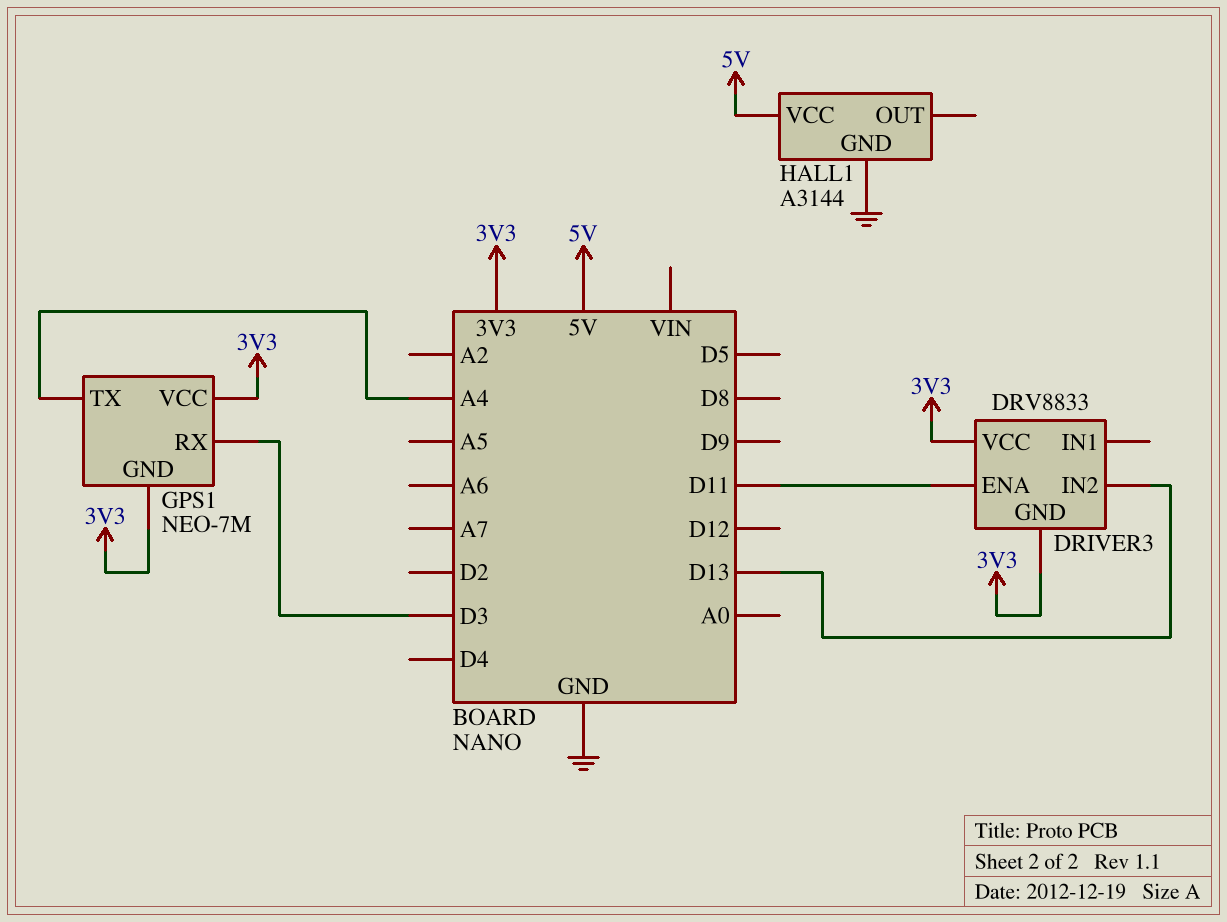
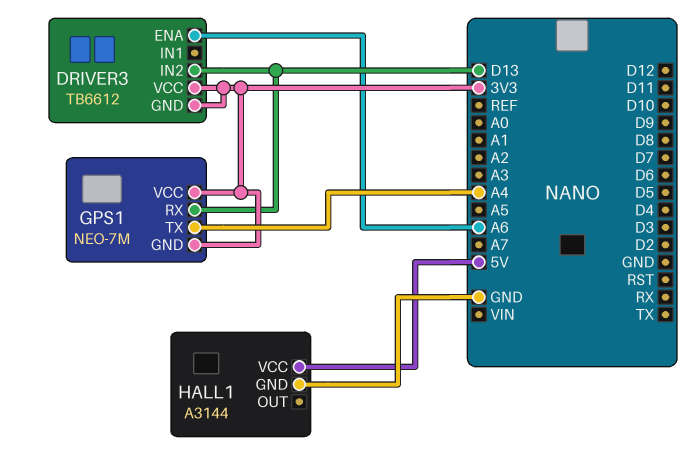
DRIVER3: DRV8833 -> TB6612
DRIVER3 pin ENA: D11 -> A6
GPS1 pin RX: D3 -> D13

